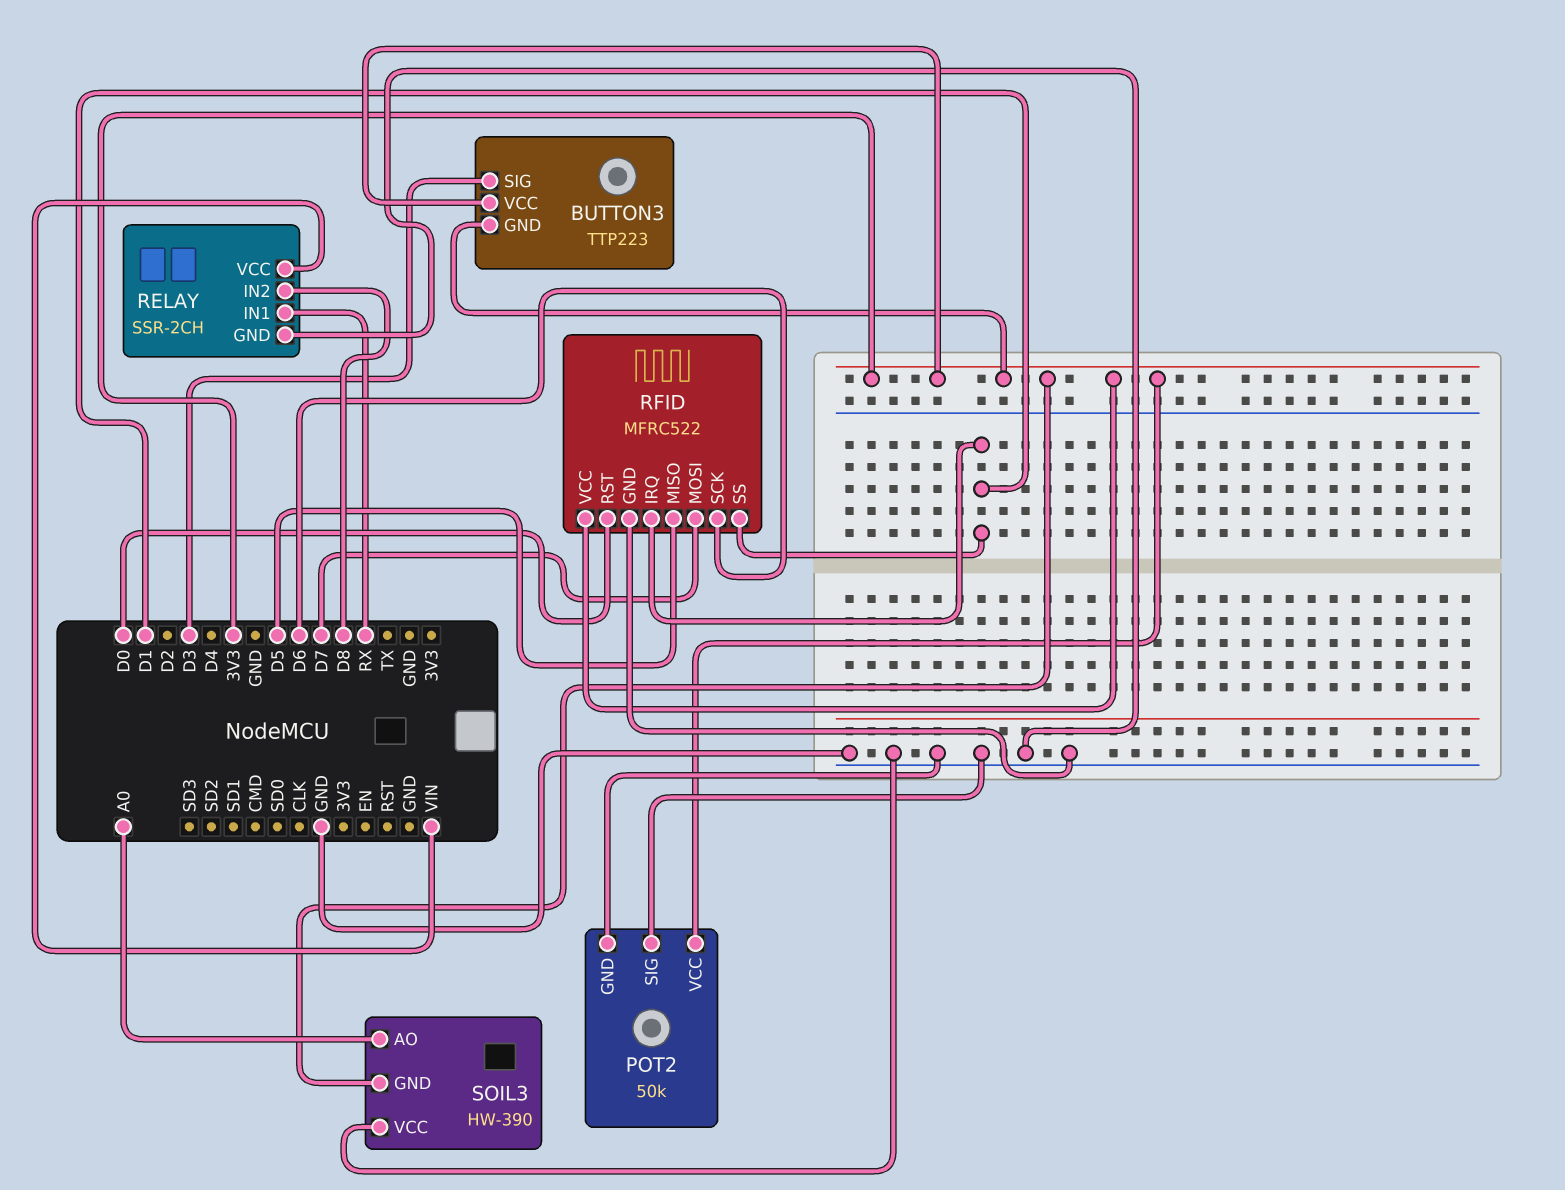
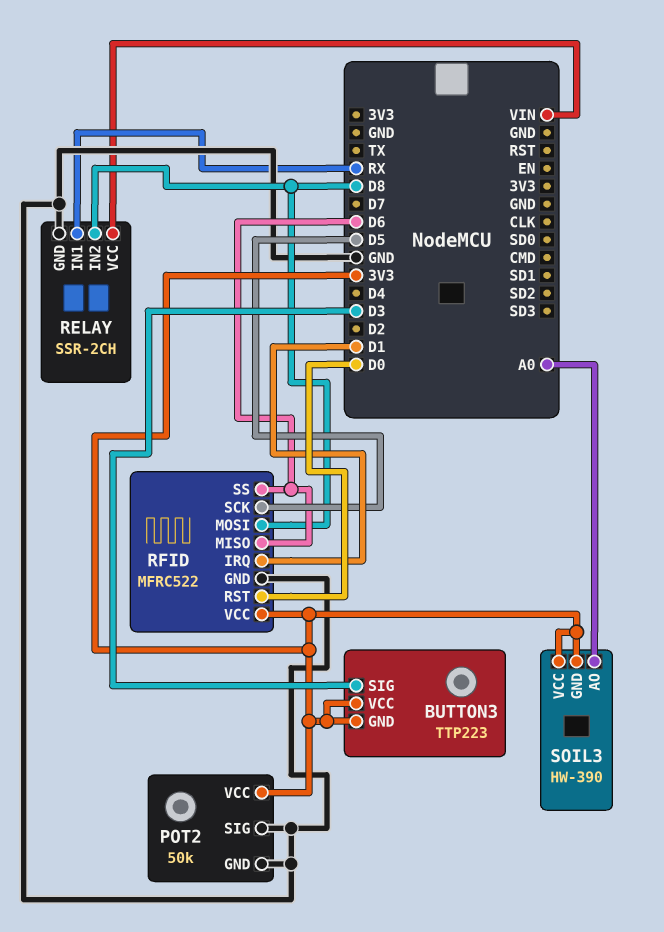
RFID pin MISO: D5 -> D6
RFID pin MOSI: D7 -> D8
RFID pin SCK: D6 -> D5
RFID pin SS: D1 -> D6
SOIL3 pin VCC: GND -> 3V3

